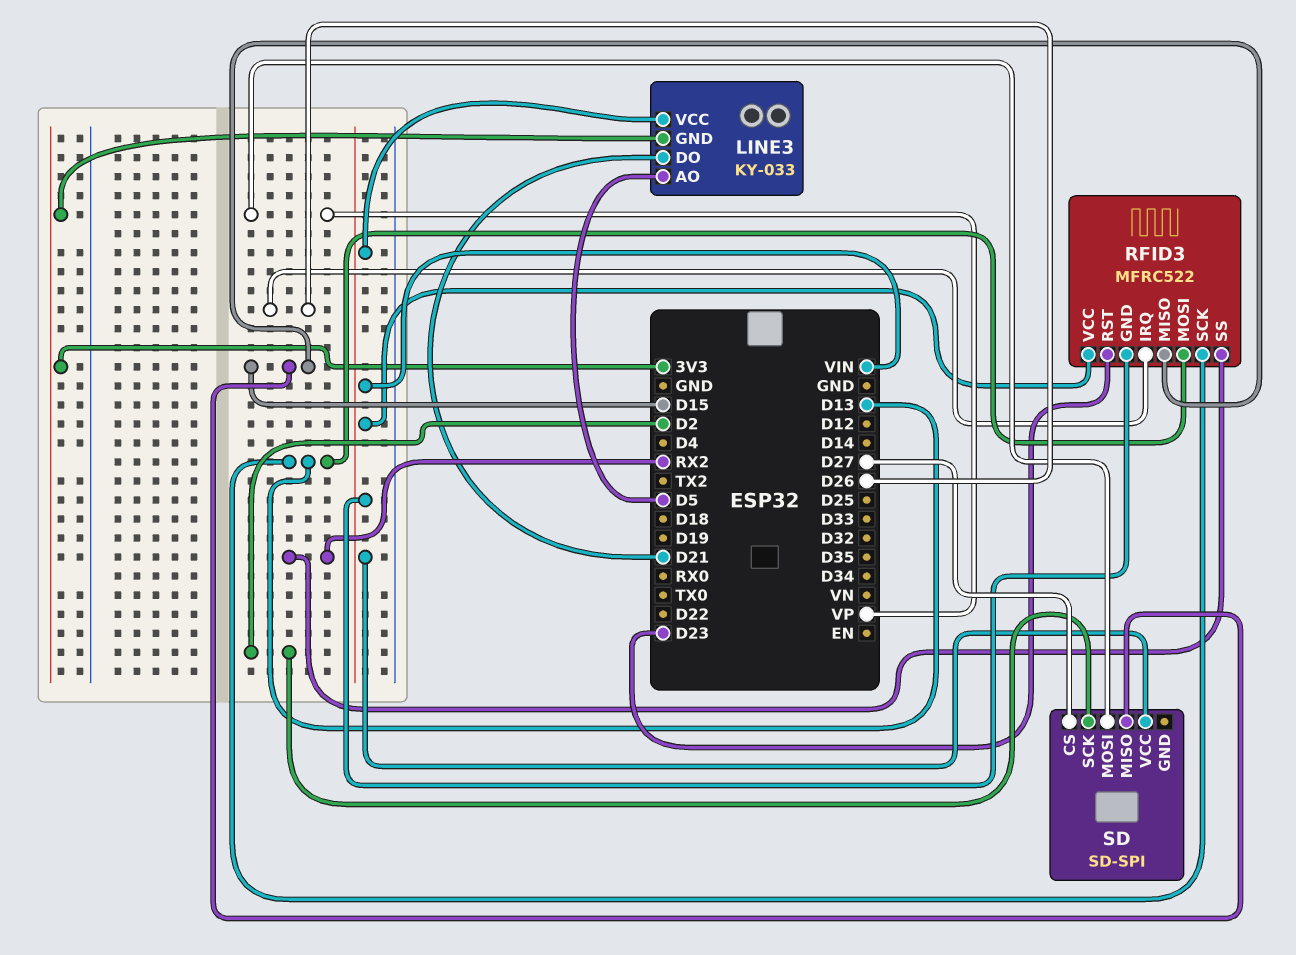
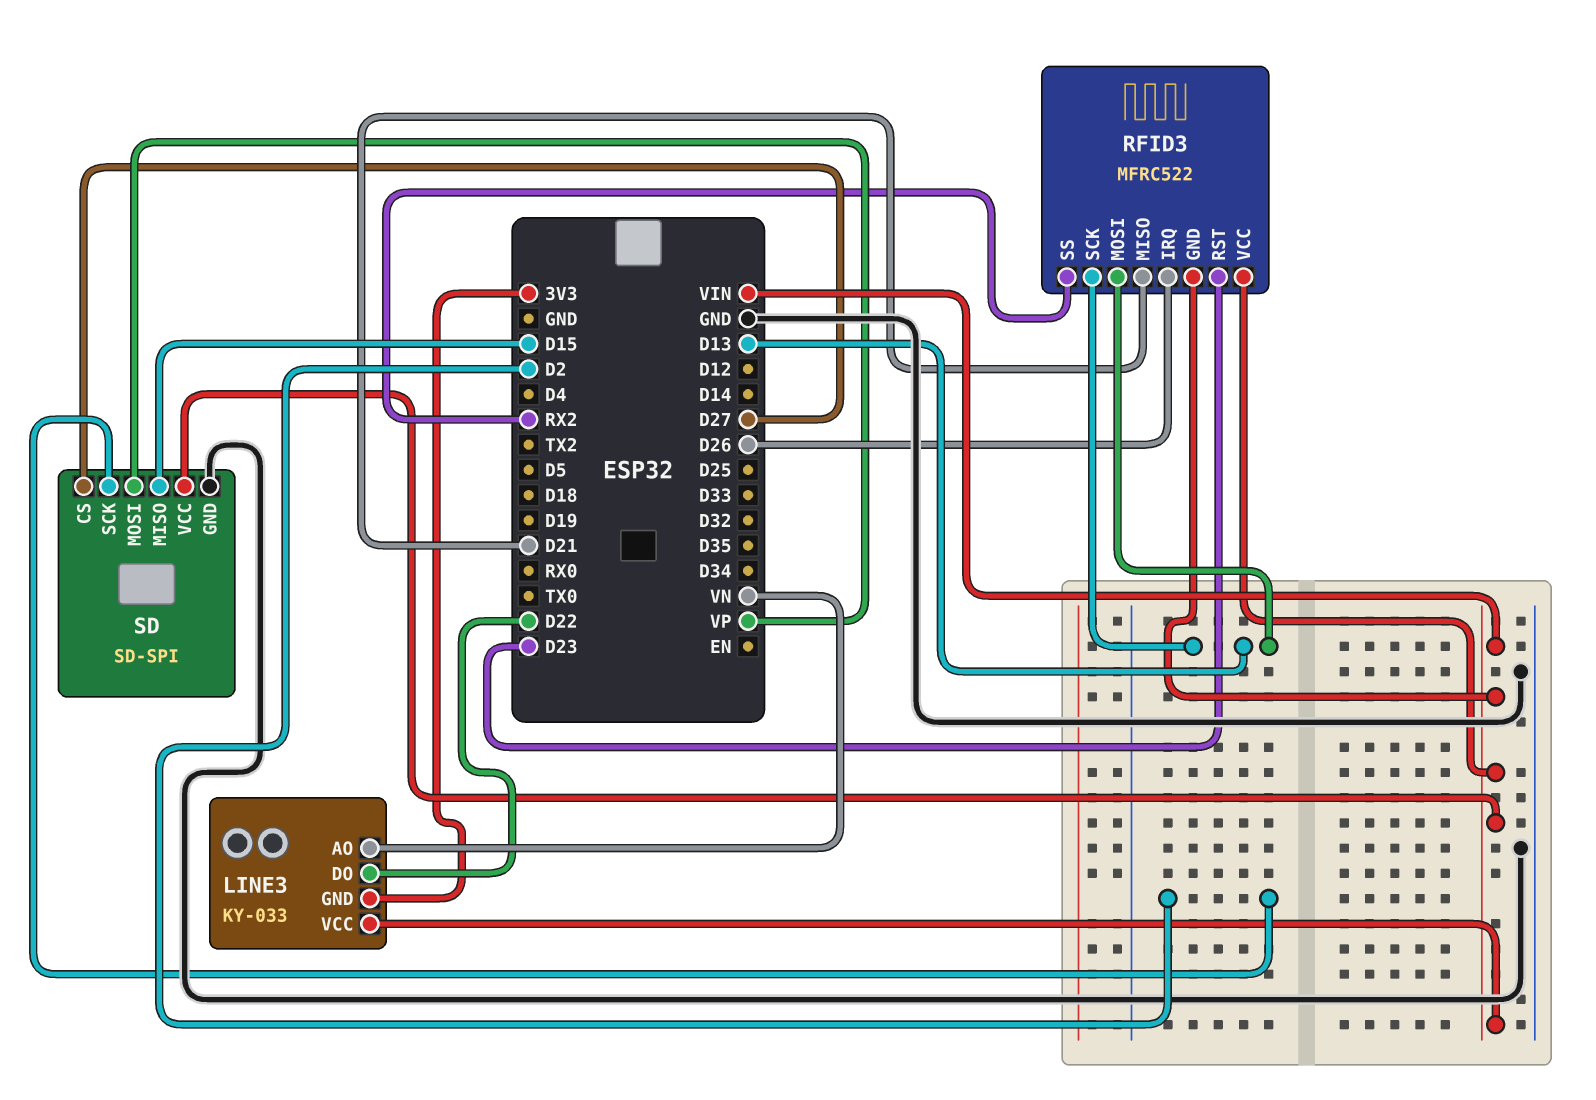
LINE3 pin AO: D5 -> VN
LINE3 pin DO: D21 -> D22
RFID3 pin MISO: D15 -> D21
SD pin GND: none -> GND

